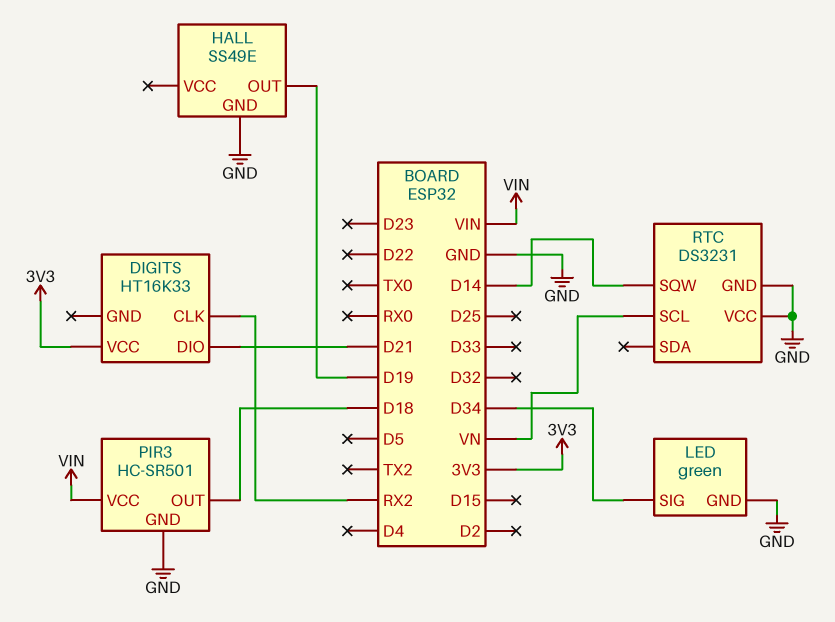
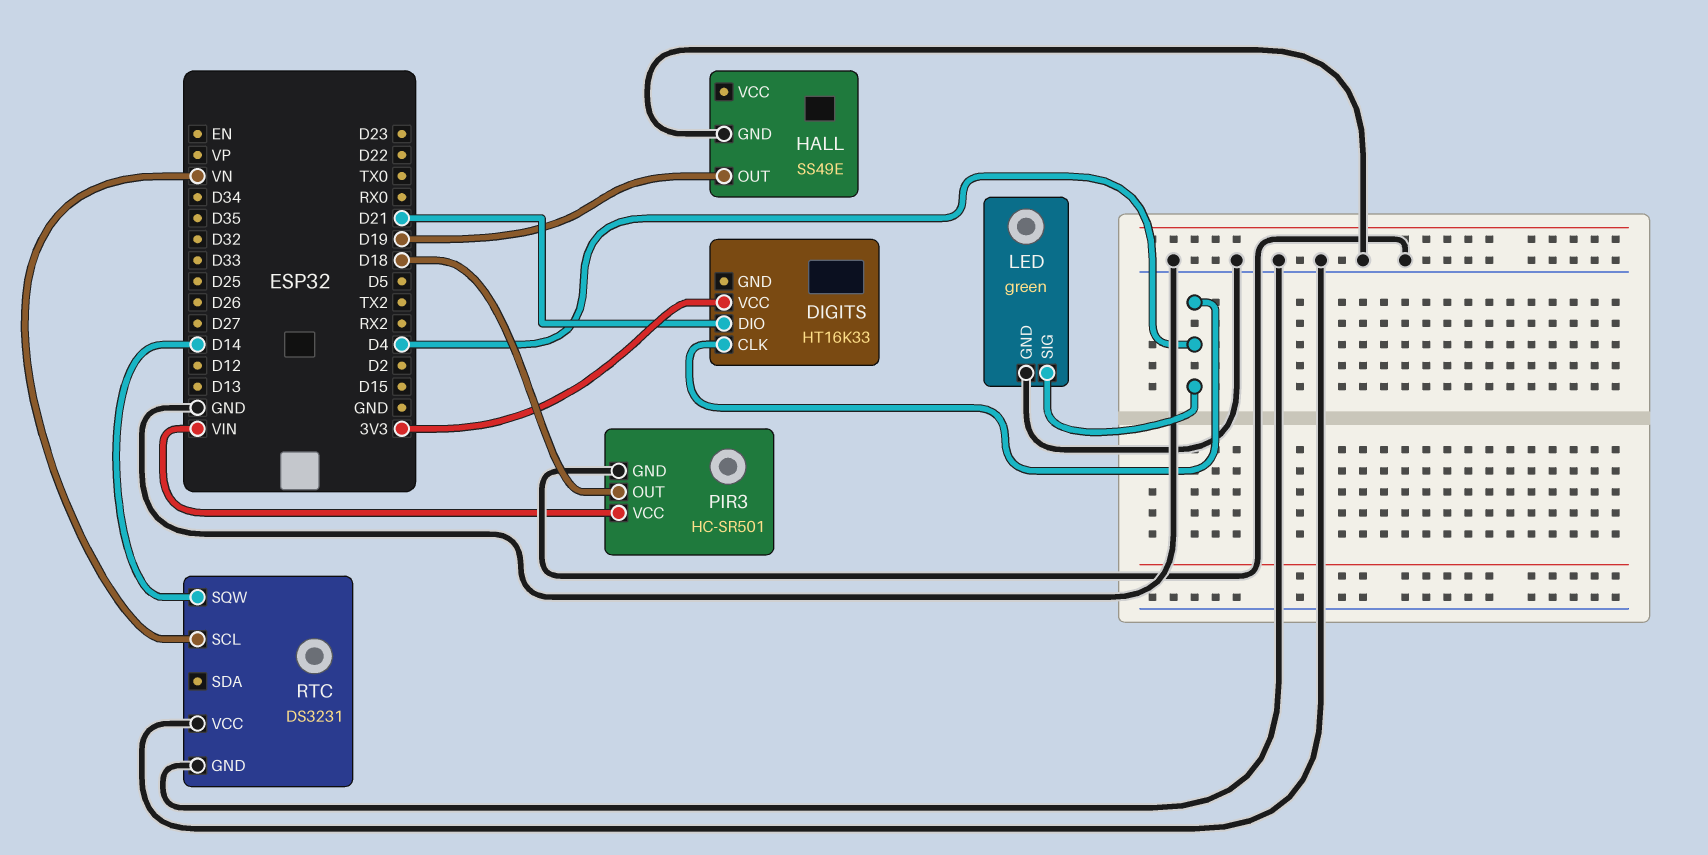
DIGITS pin CLK: RX2 -> D4
LED pin SIG: D34 -> D4

